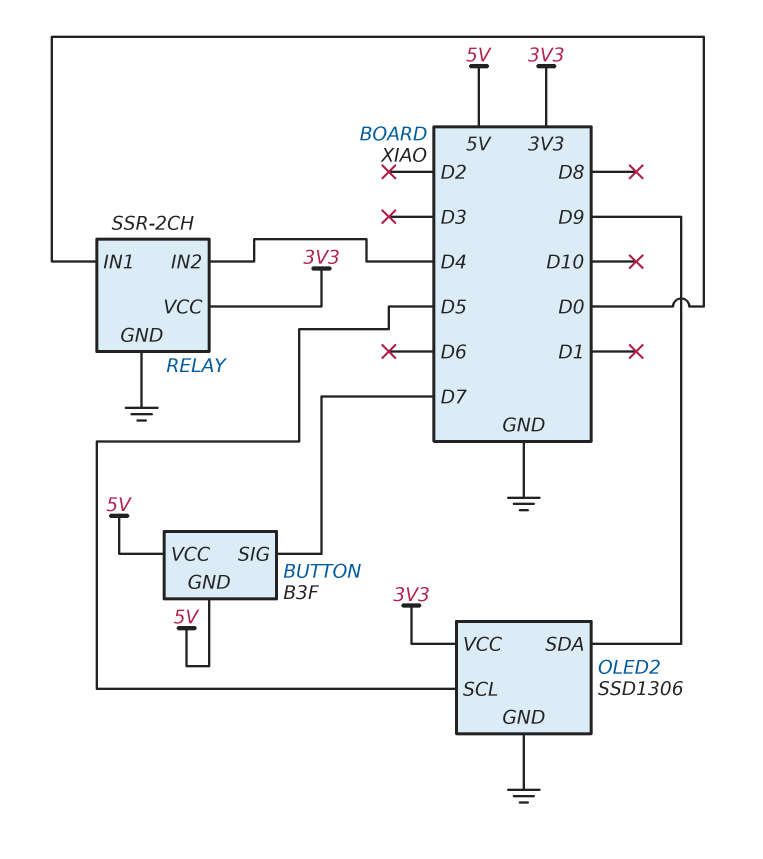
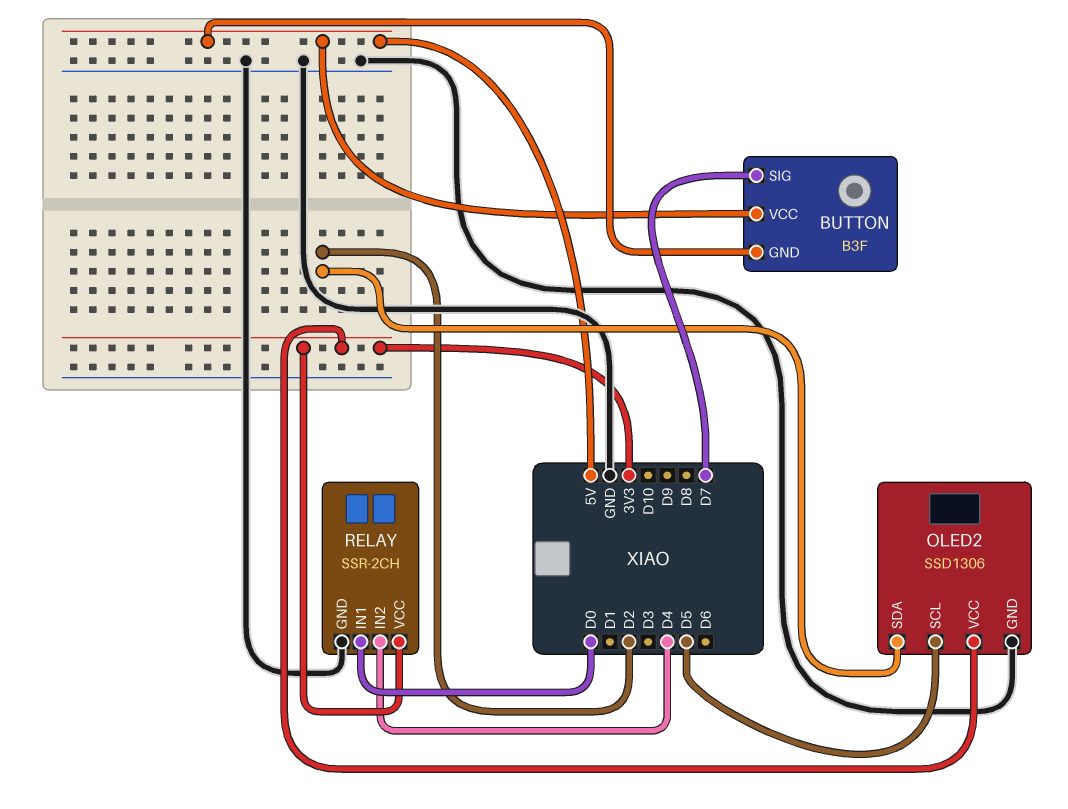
OLED2 pin SDA: D9 -> D2

